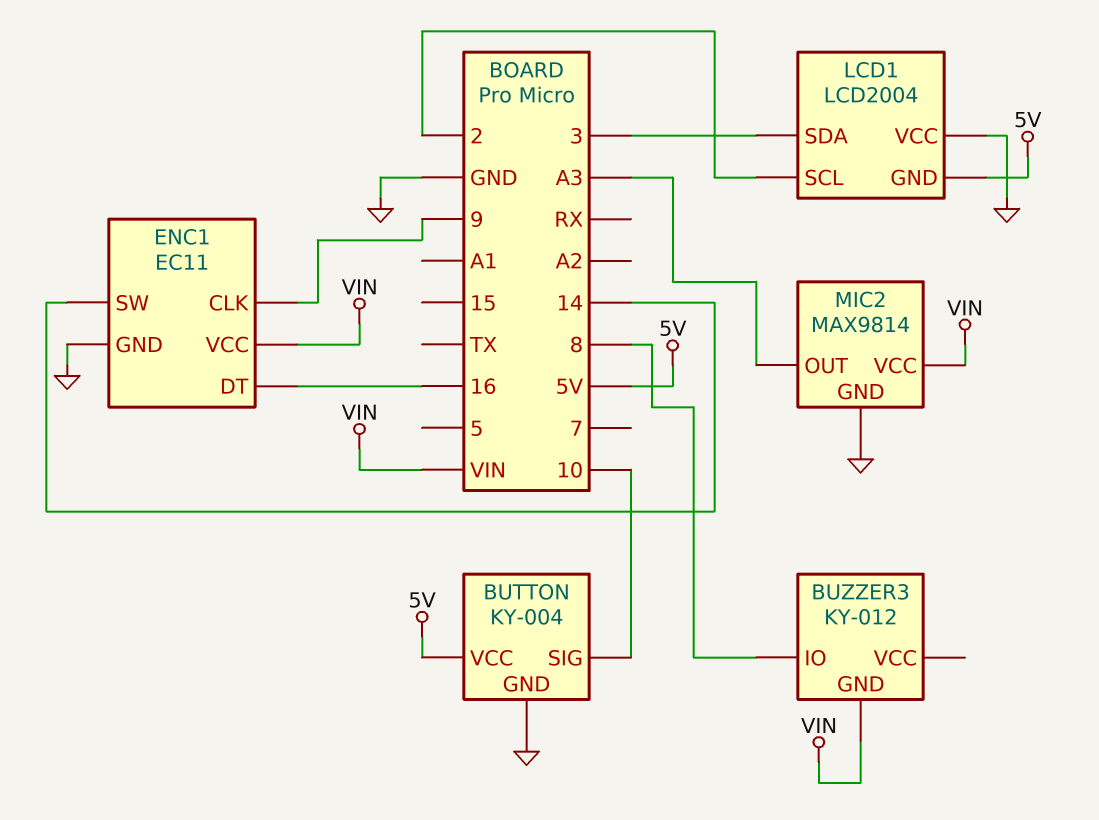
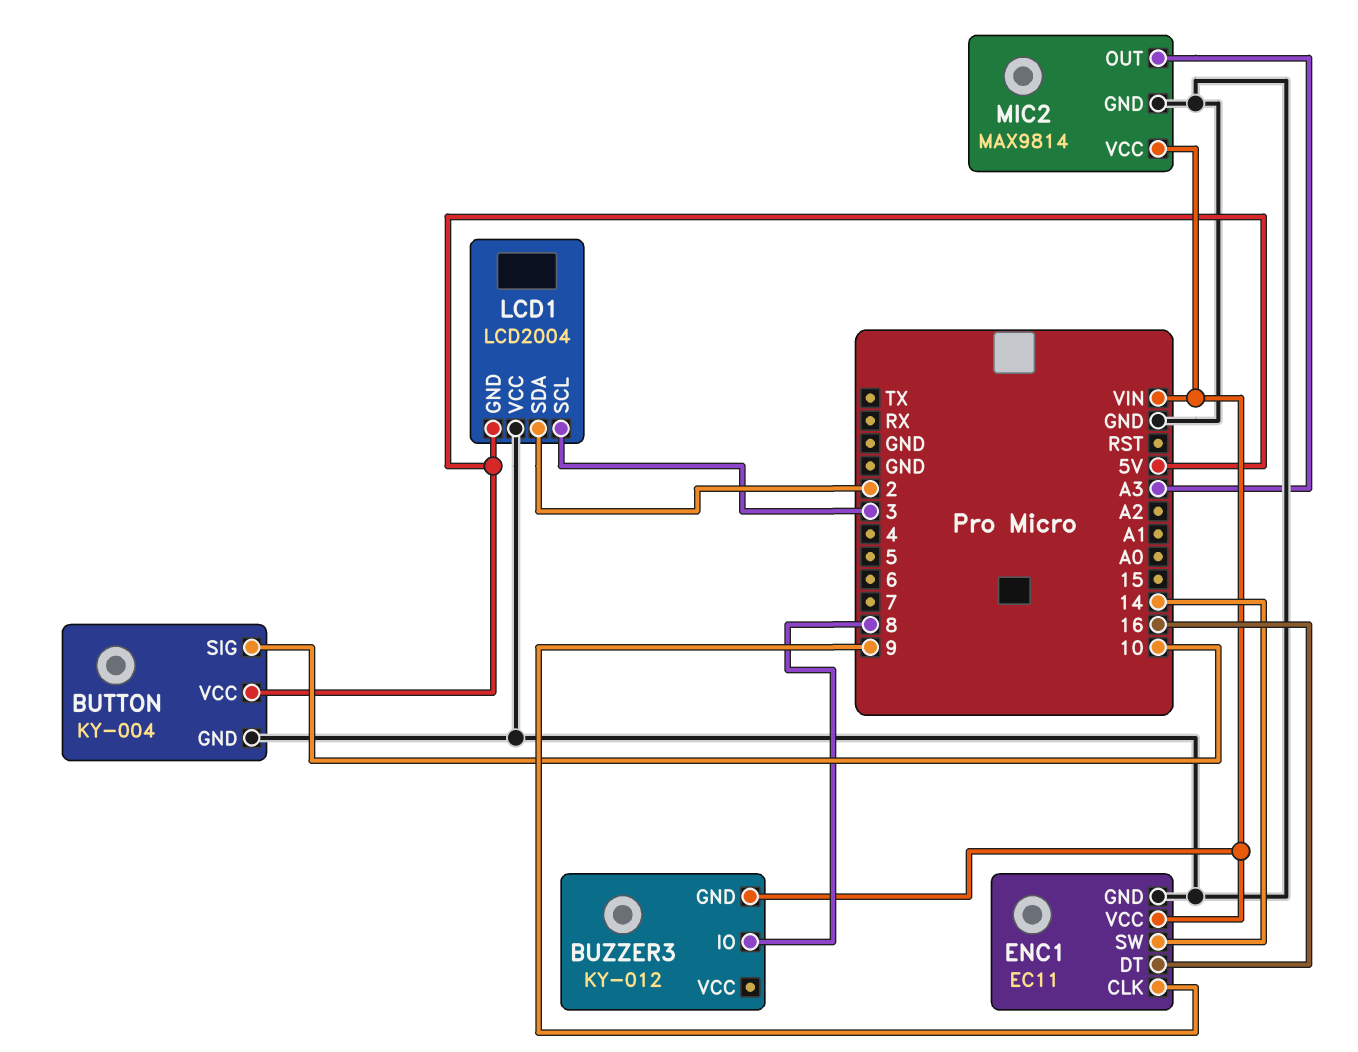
LCD1 pin SCL: 2 -> 3
LCD1 pin SDA: 3 -> 2

